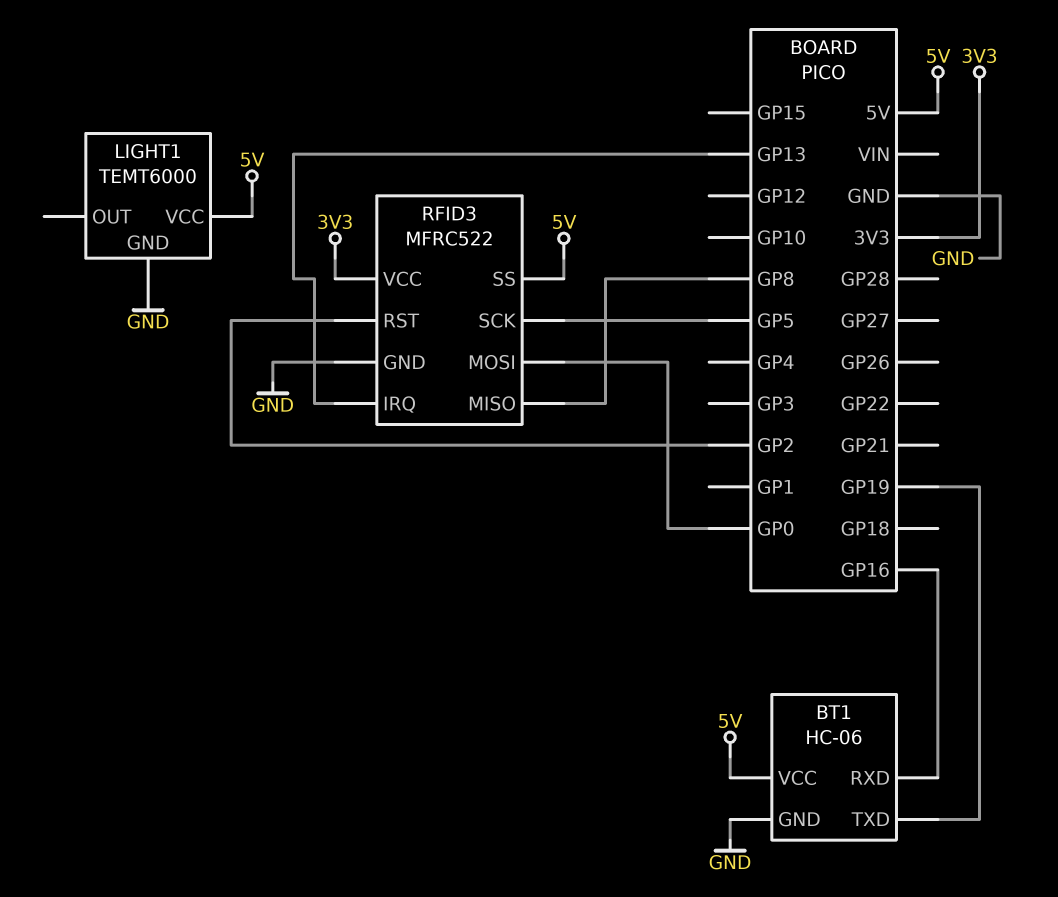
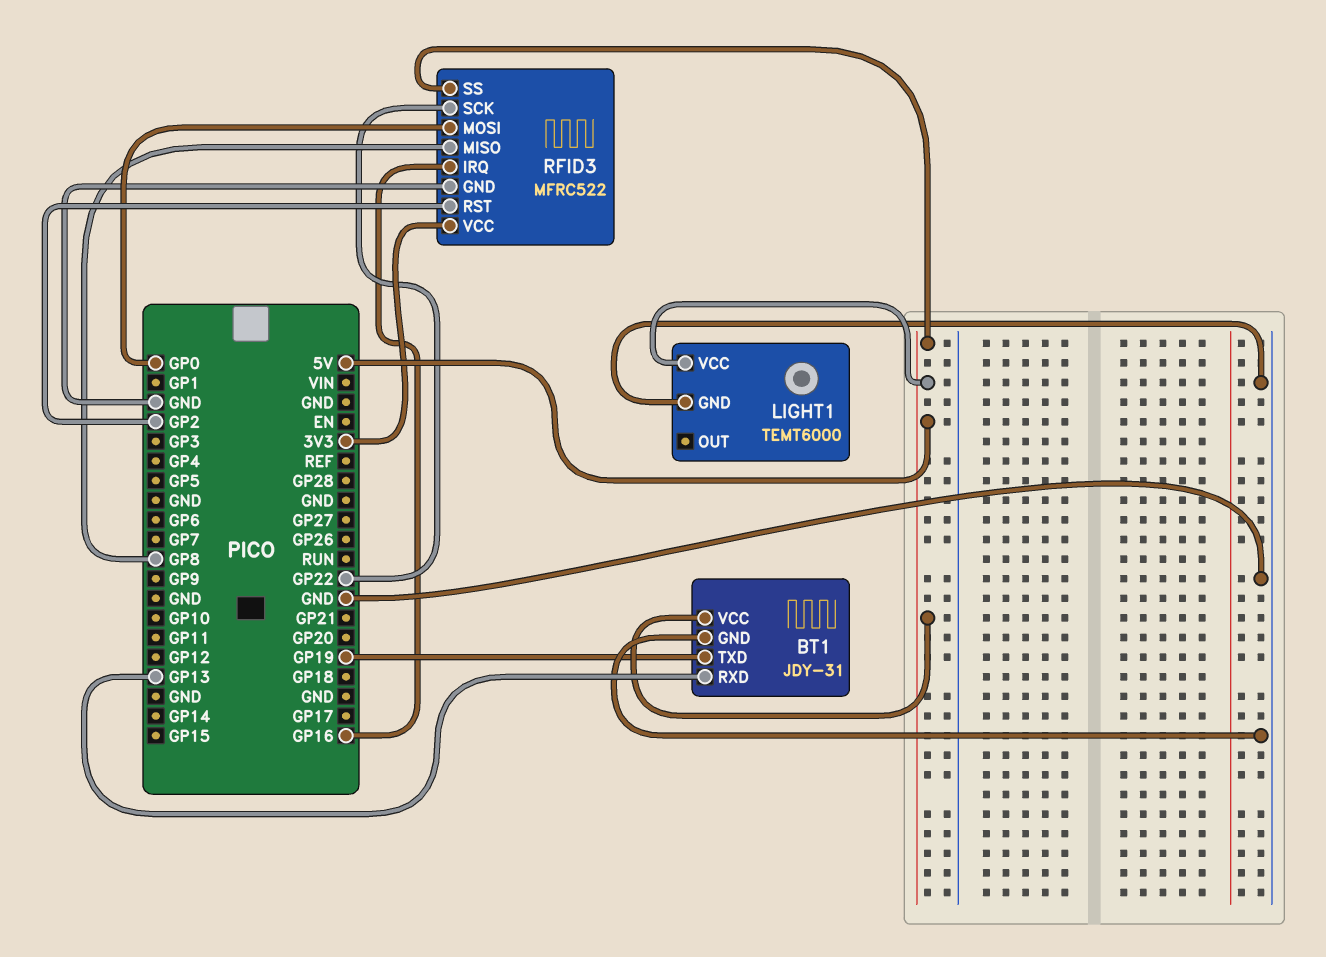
BT1: HC-06 -> JDY-31
BT1 pin RXD: GP16 -> GP13
RFID3 pin IRQ: GP13 -> GP16
RFID3 pin SCK: GP5 -> GP22

